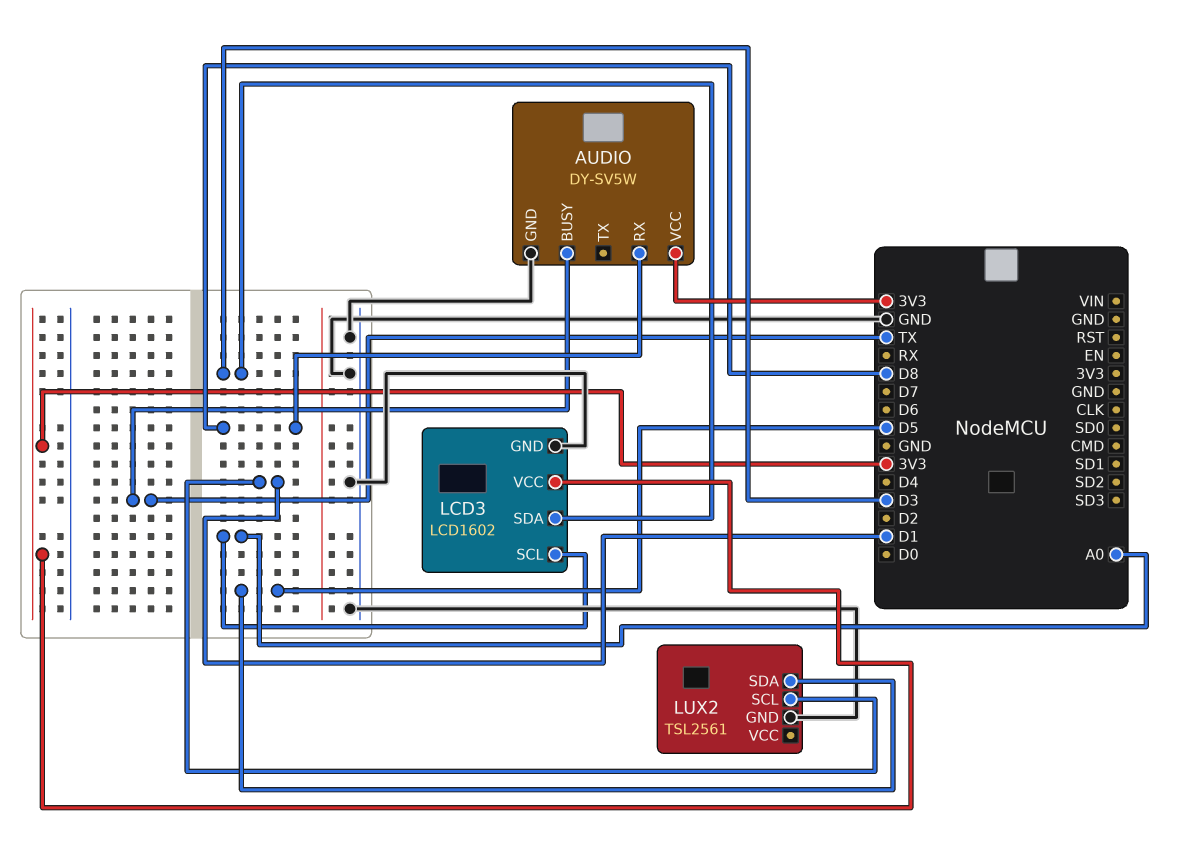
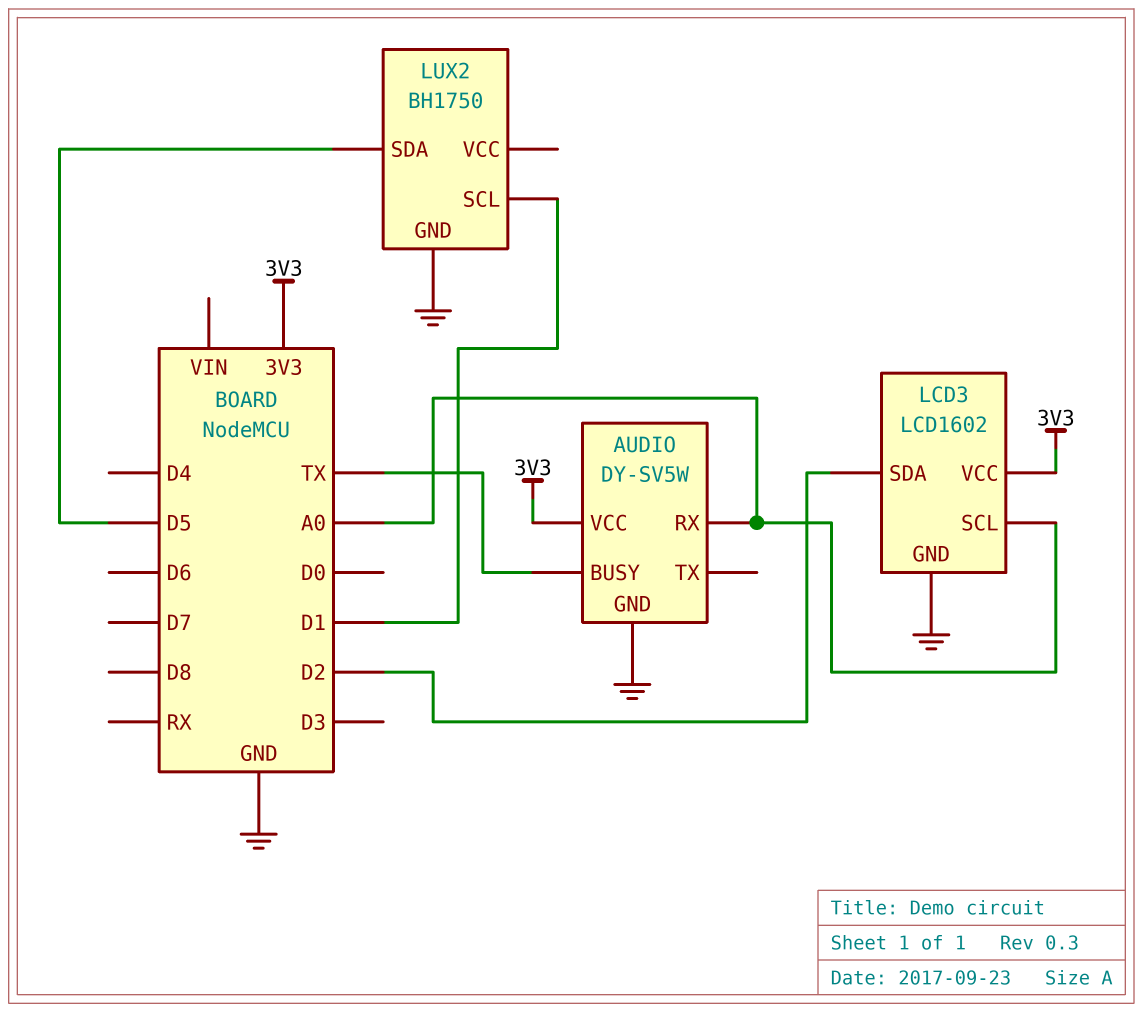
AUDIO pin RX: D8 -> A0
LCD3 pin SDA: D3 -> D2
LUX2: TSL2561 -> BH1750

